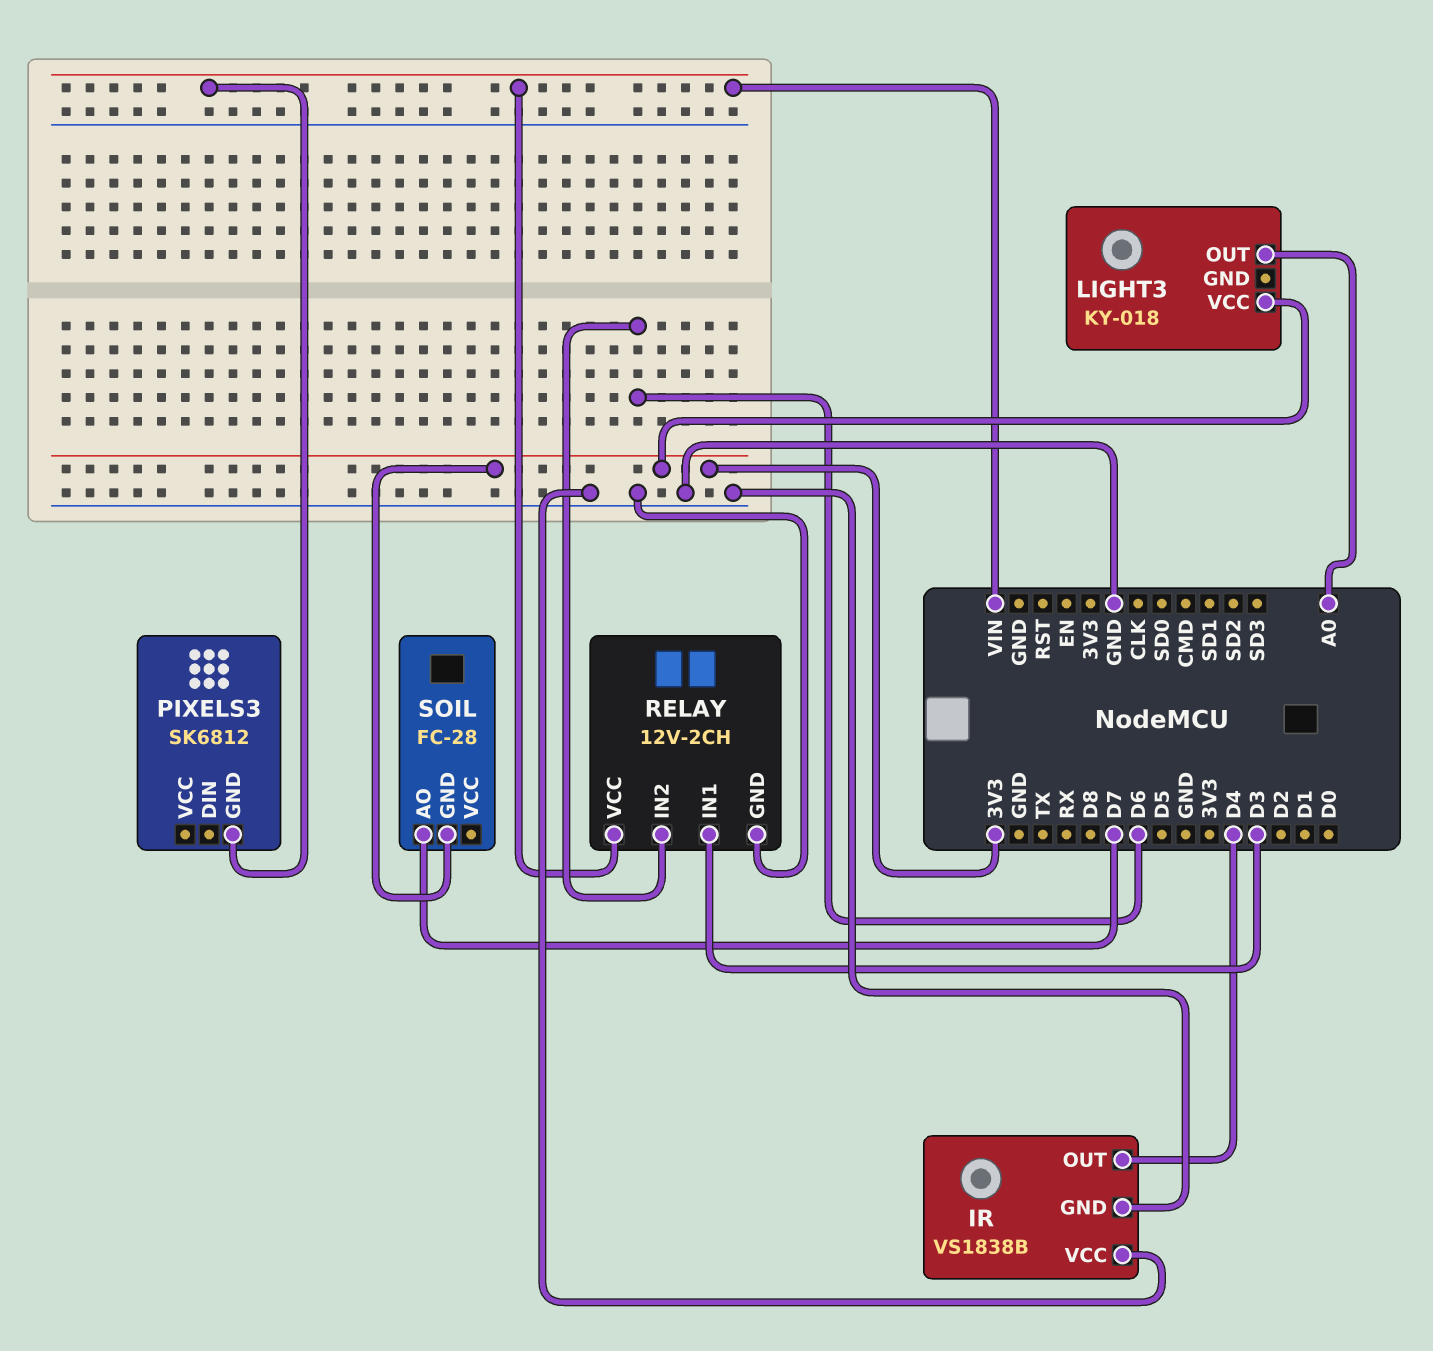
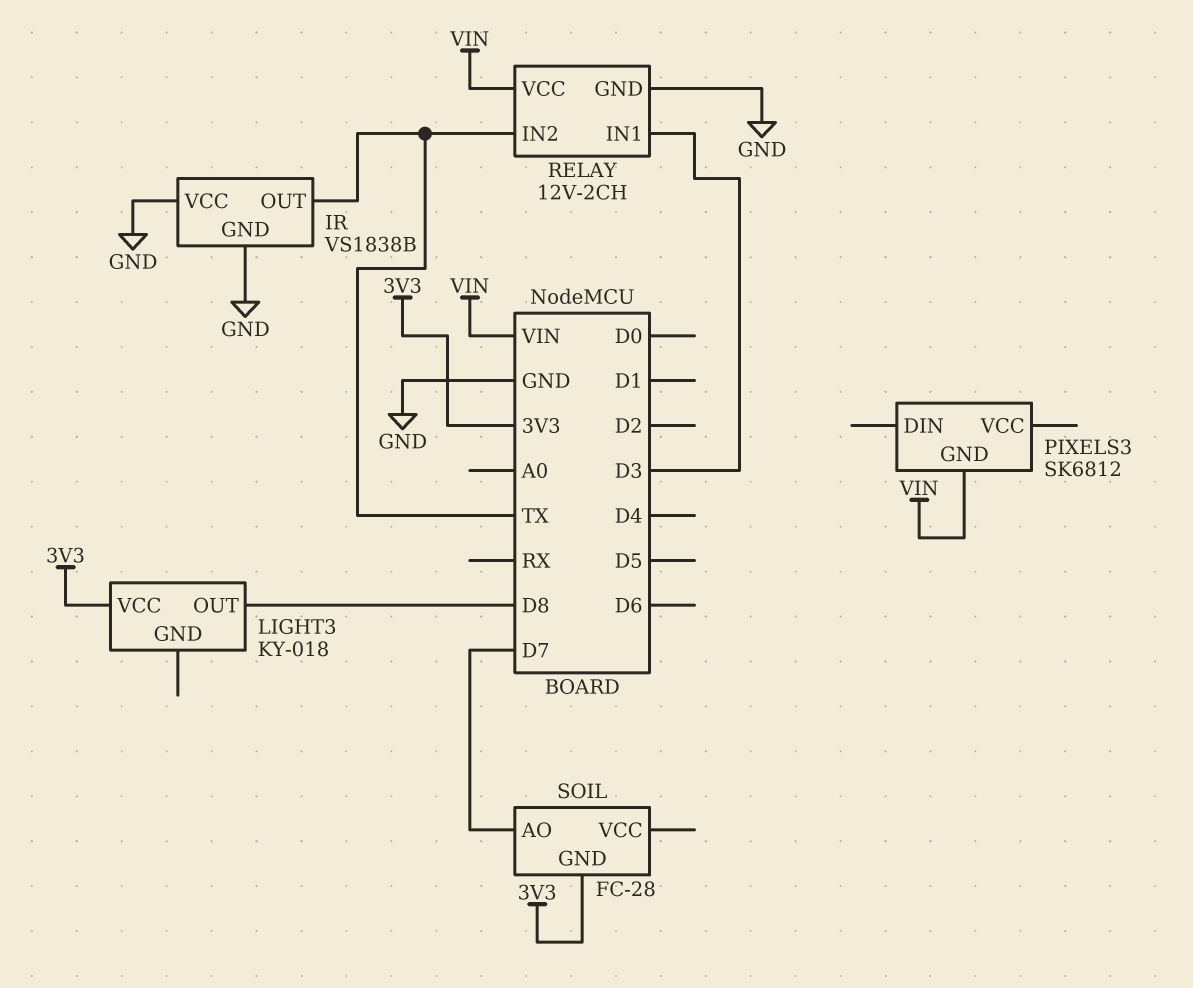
IR pin OUT: D4 -> TX
LIGHT3 pin OUT: A0 -> D8
RELAY pin IN2: D6 -> TX

